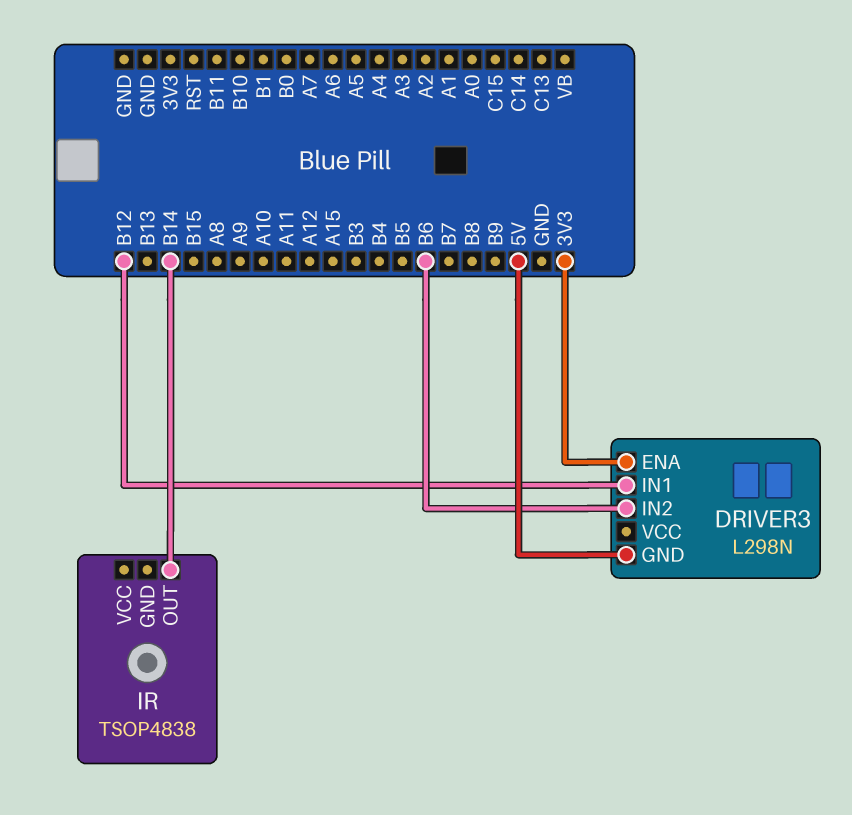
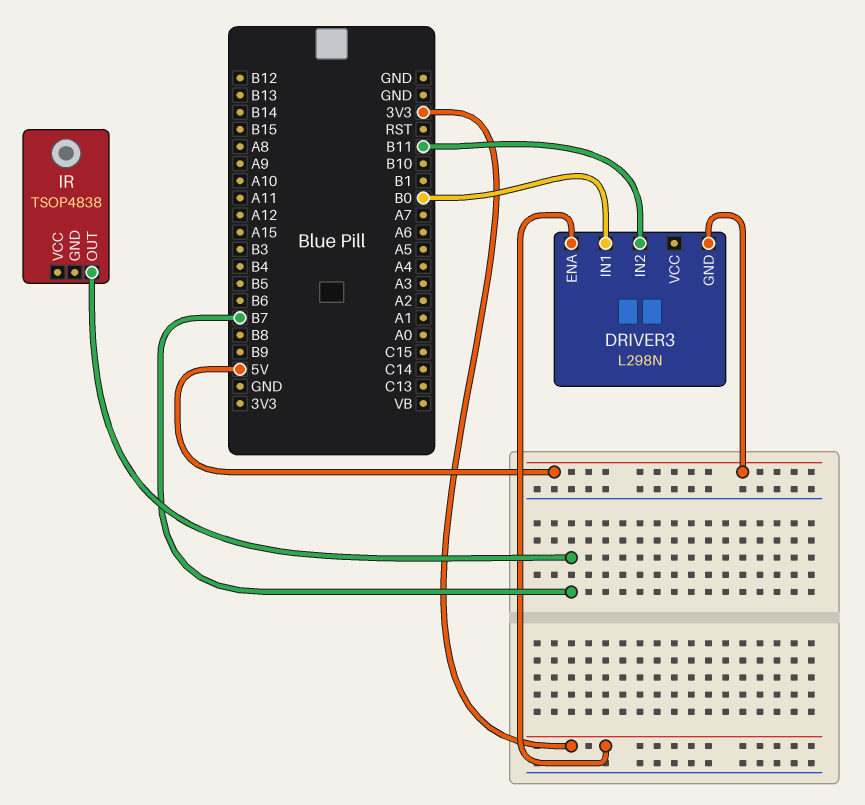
DRIVER3 pin IN1: B12 -> B0
DRIVER3 pin IN2: B6 -> B11
IR pin OUT: B14 -> B7

